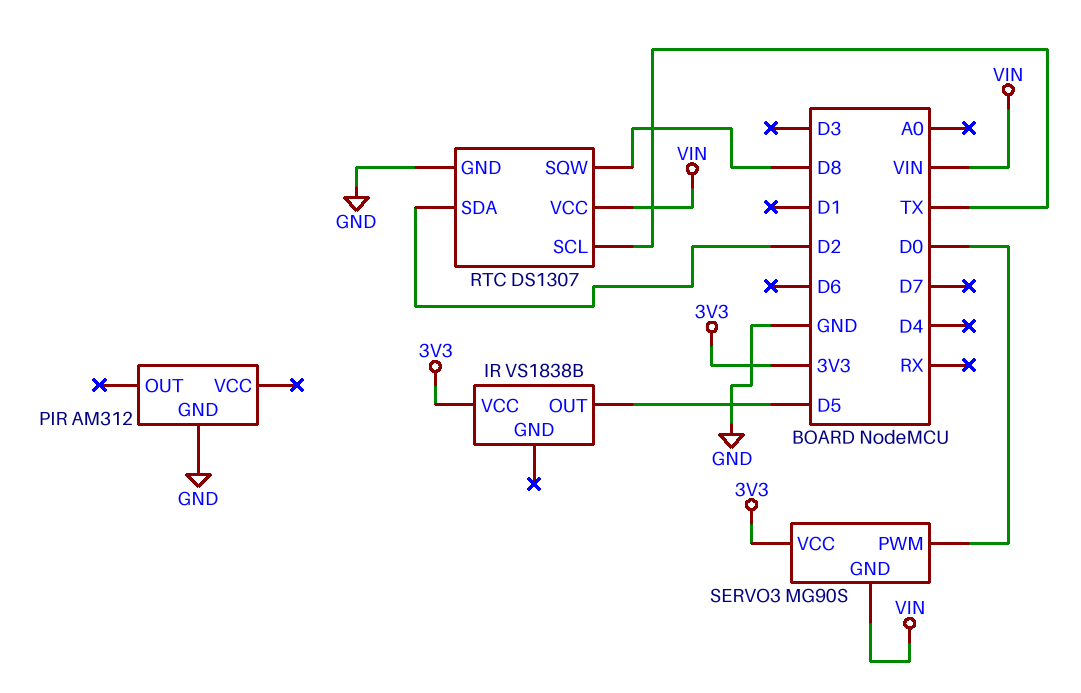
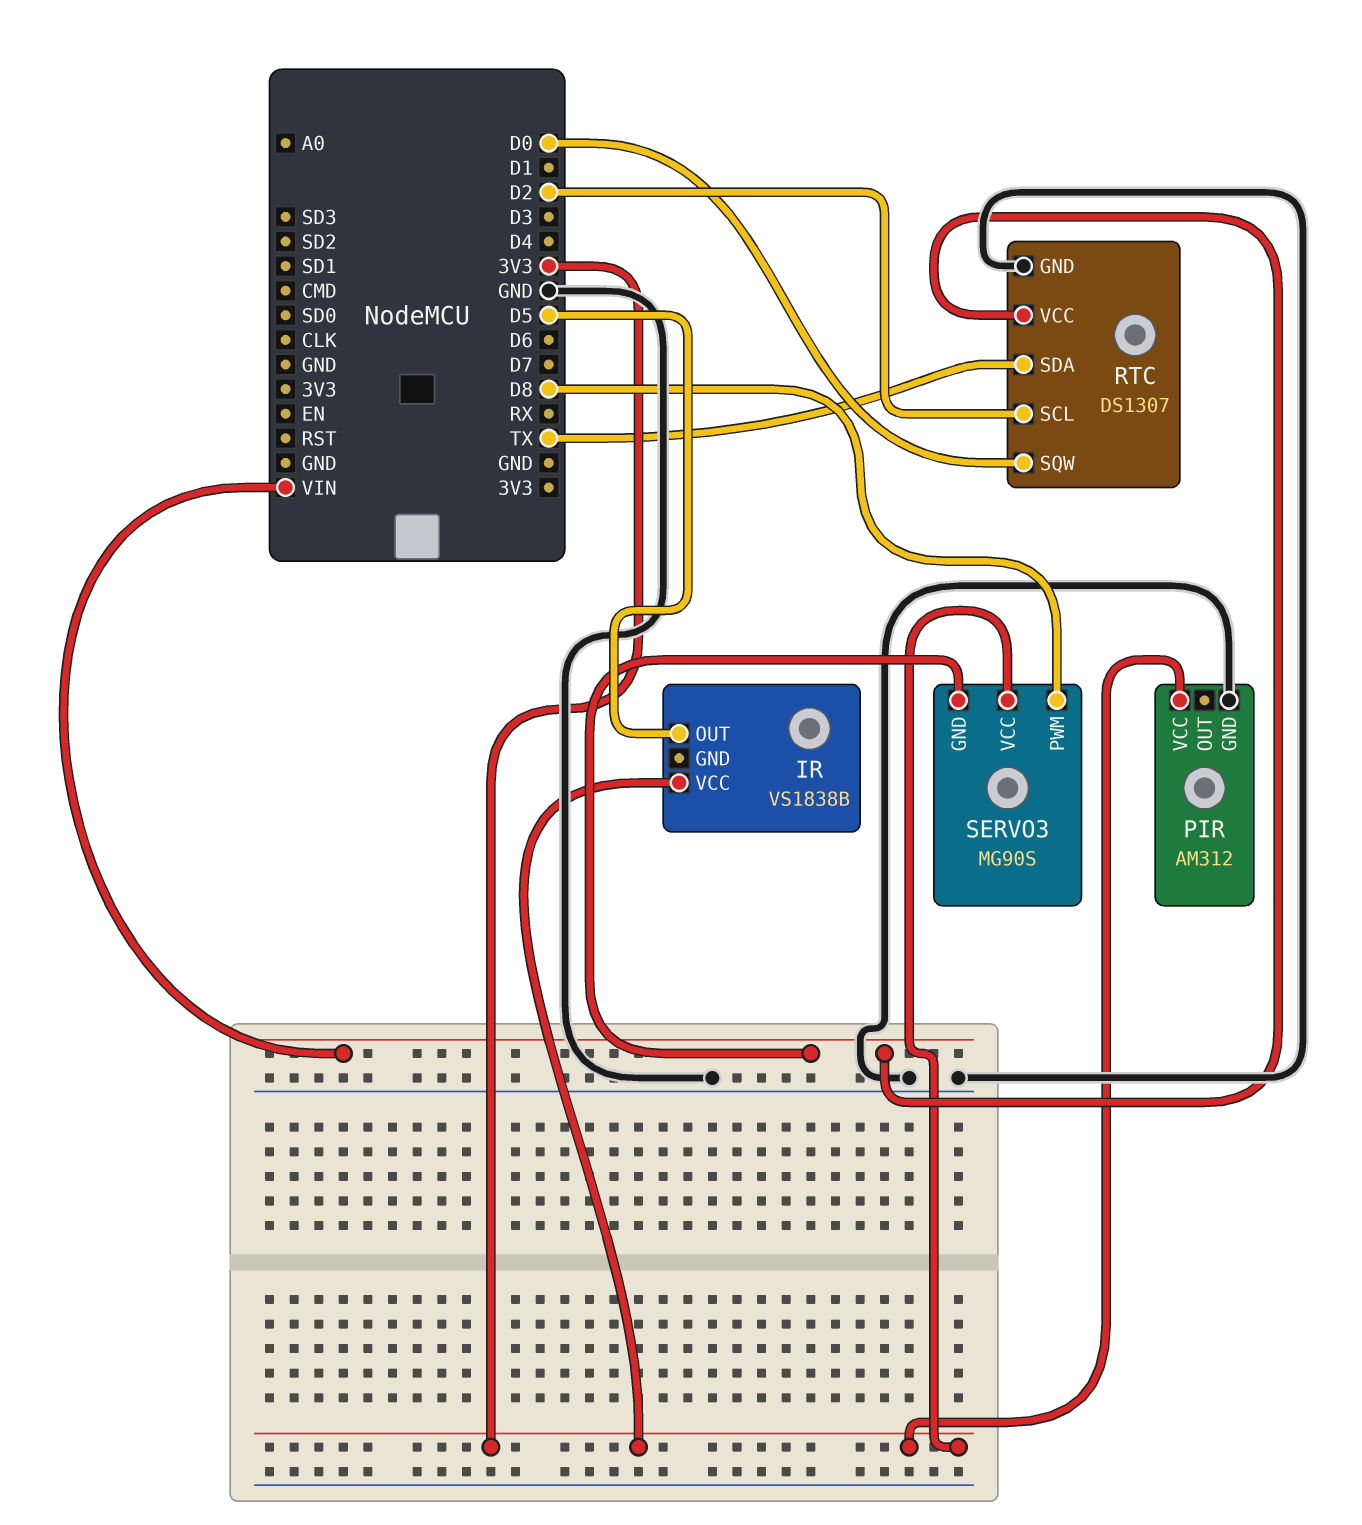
PIR pin VCC: none -> 3V3
RTC pin SCL: TX -> D2
RTC pin SDA: D2 -> TX
RTC pin SQW: D8 -> D0
SERVO3 pin PWM: D0 -> D8

